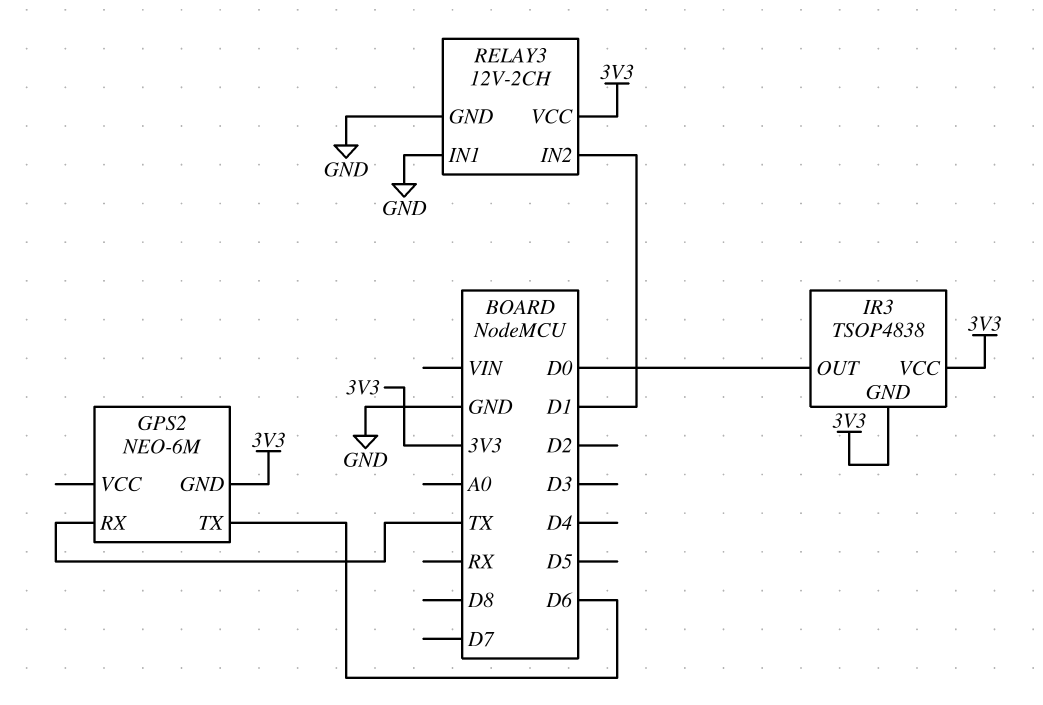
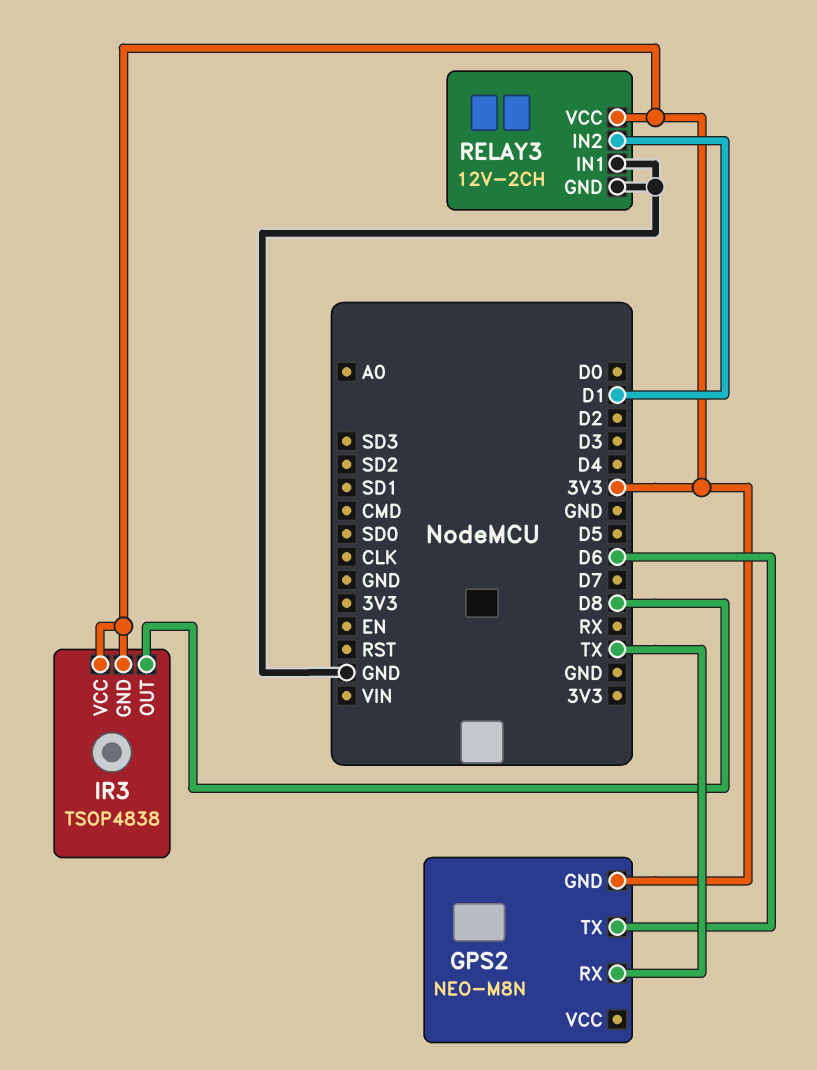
GPS2: NEO-6M -> NEO-M8N
IR3 pin OUT: D0 -> D8

